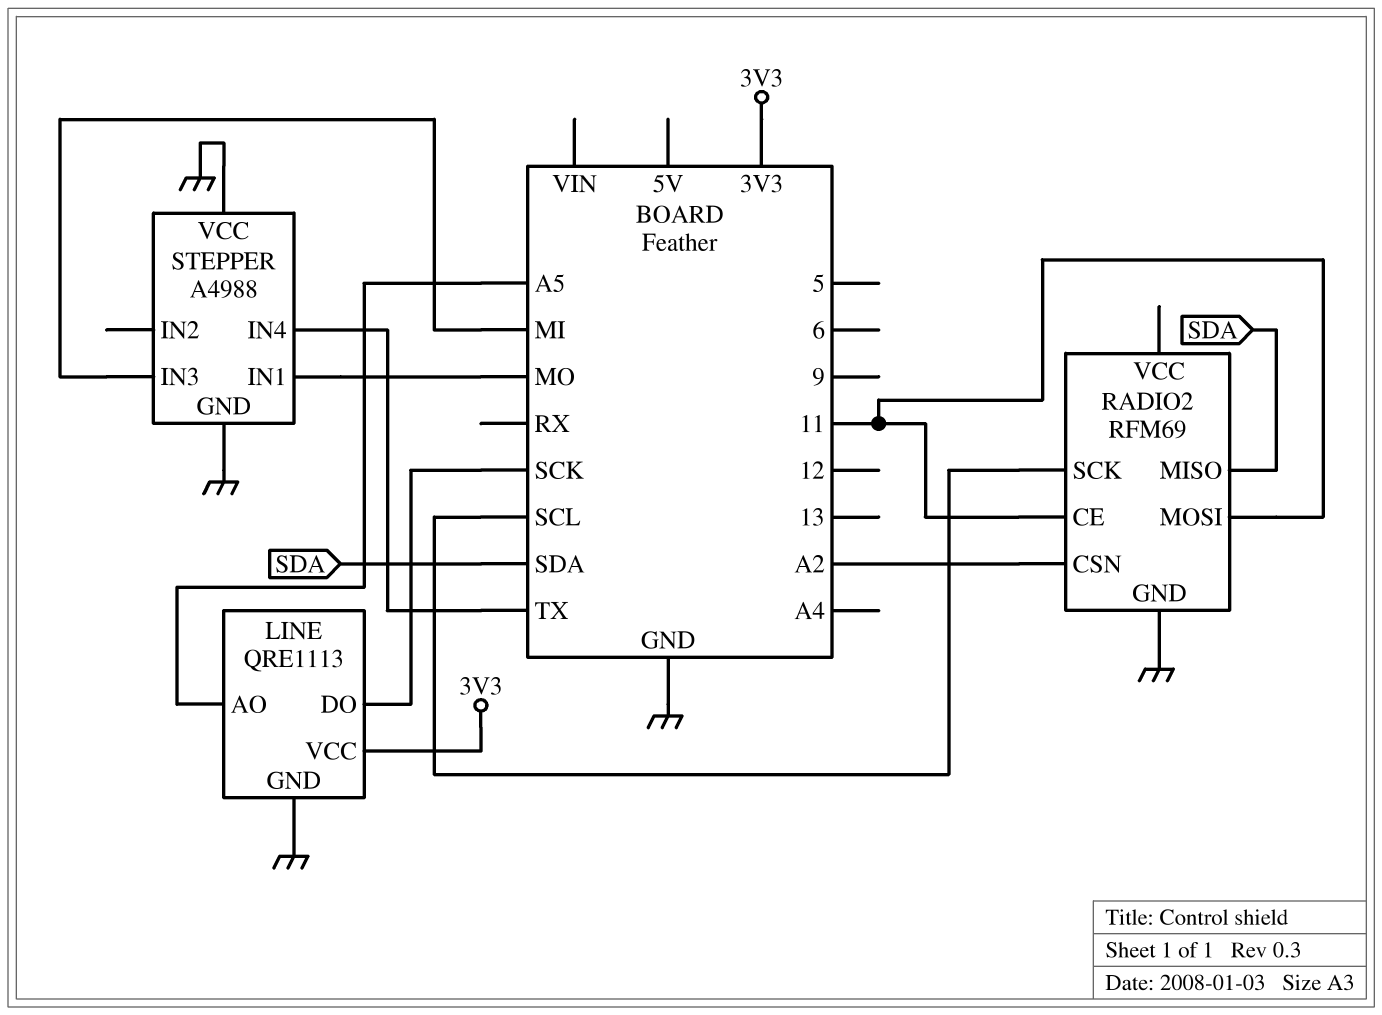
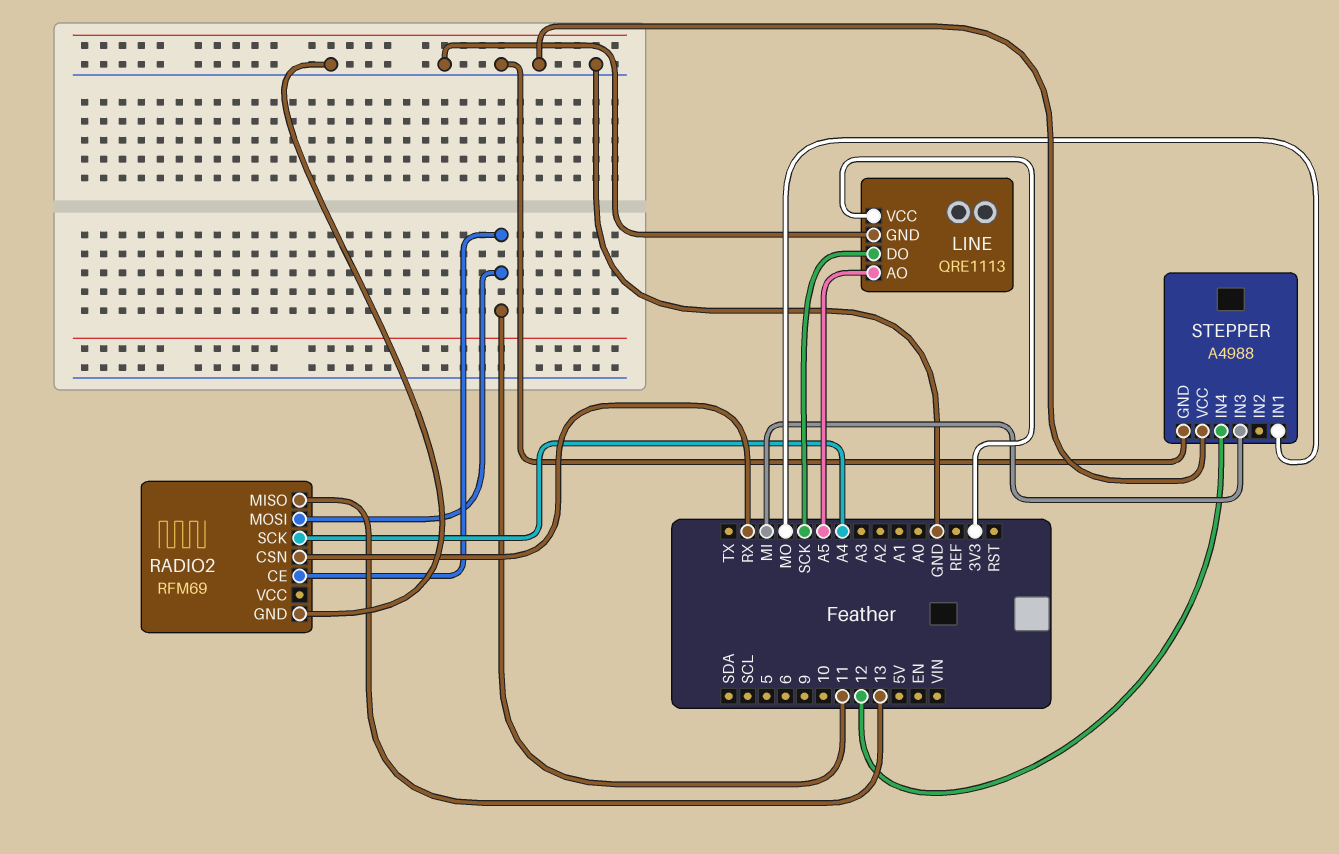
RADIO2 pin CSN: A2 -> RX
RADIO2 pin MISO: SDA -> 13
RADIO2 pin SCK: SCL -> A4
STEPPER pin IN4: TX -> 12

